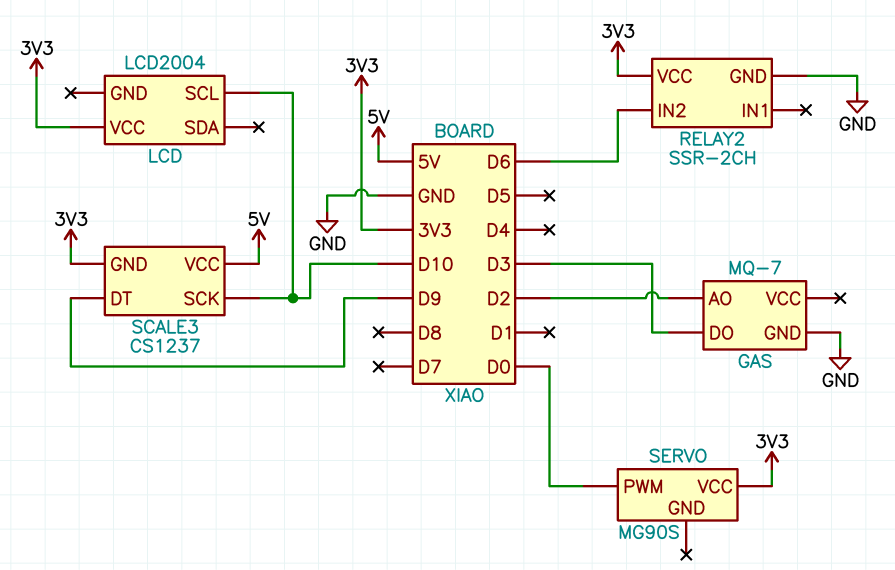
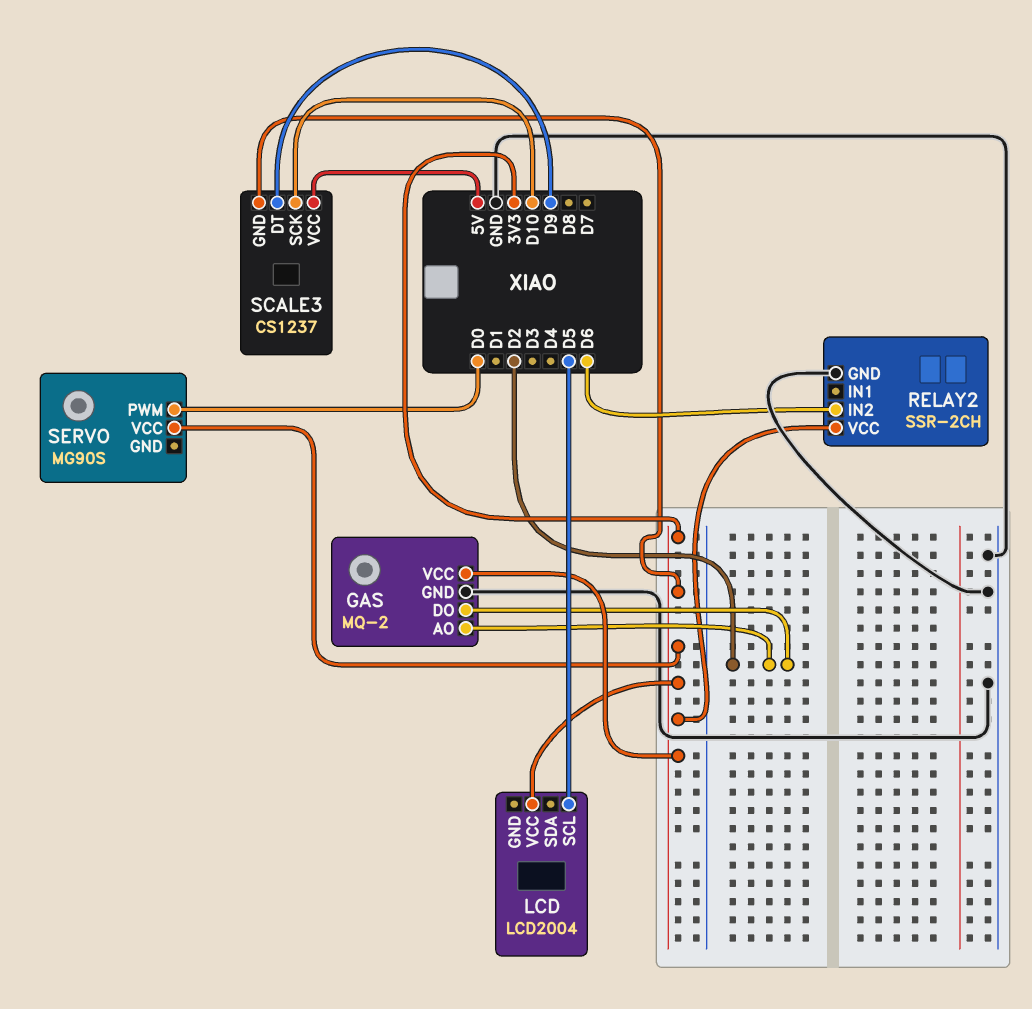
GAS: MQ-7 -> MQ-2
GAS pin DO: D3 -> D2
GAS pin VCC: none -> 3V3
LCD pin SCL: D10 -> D5

